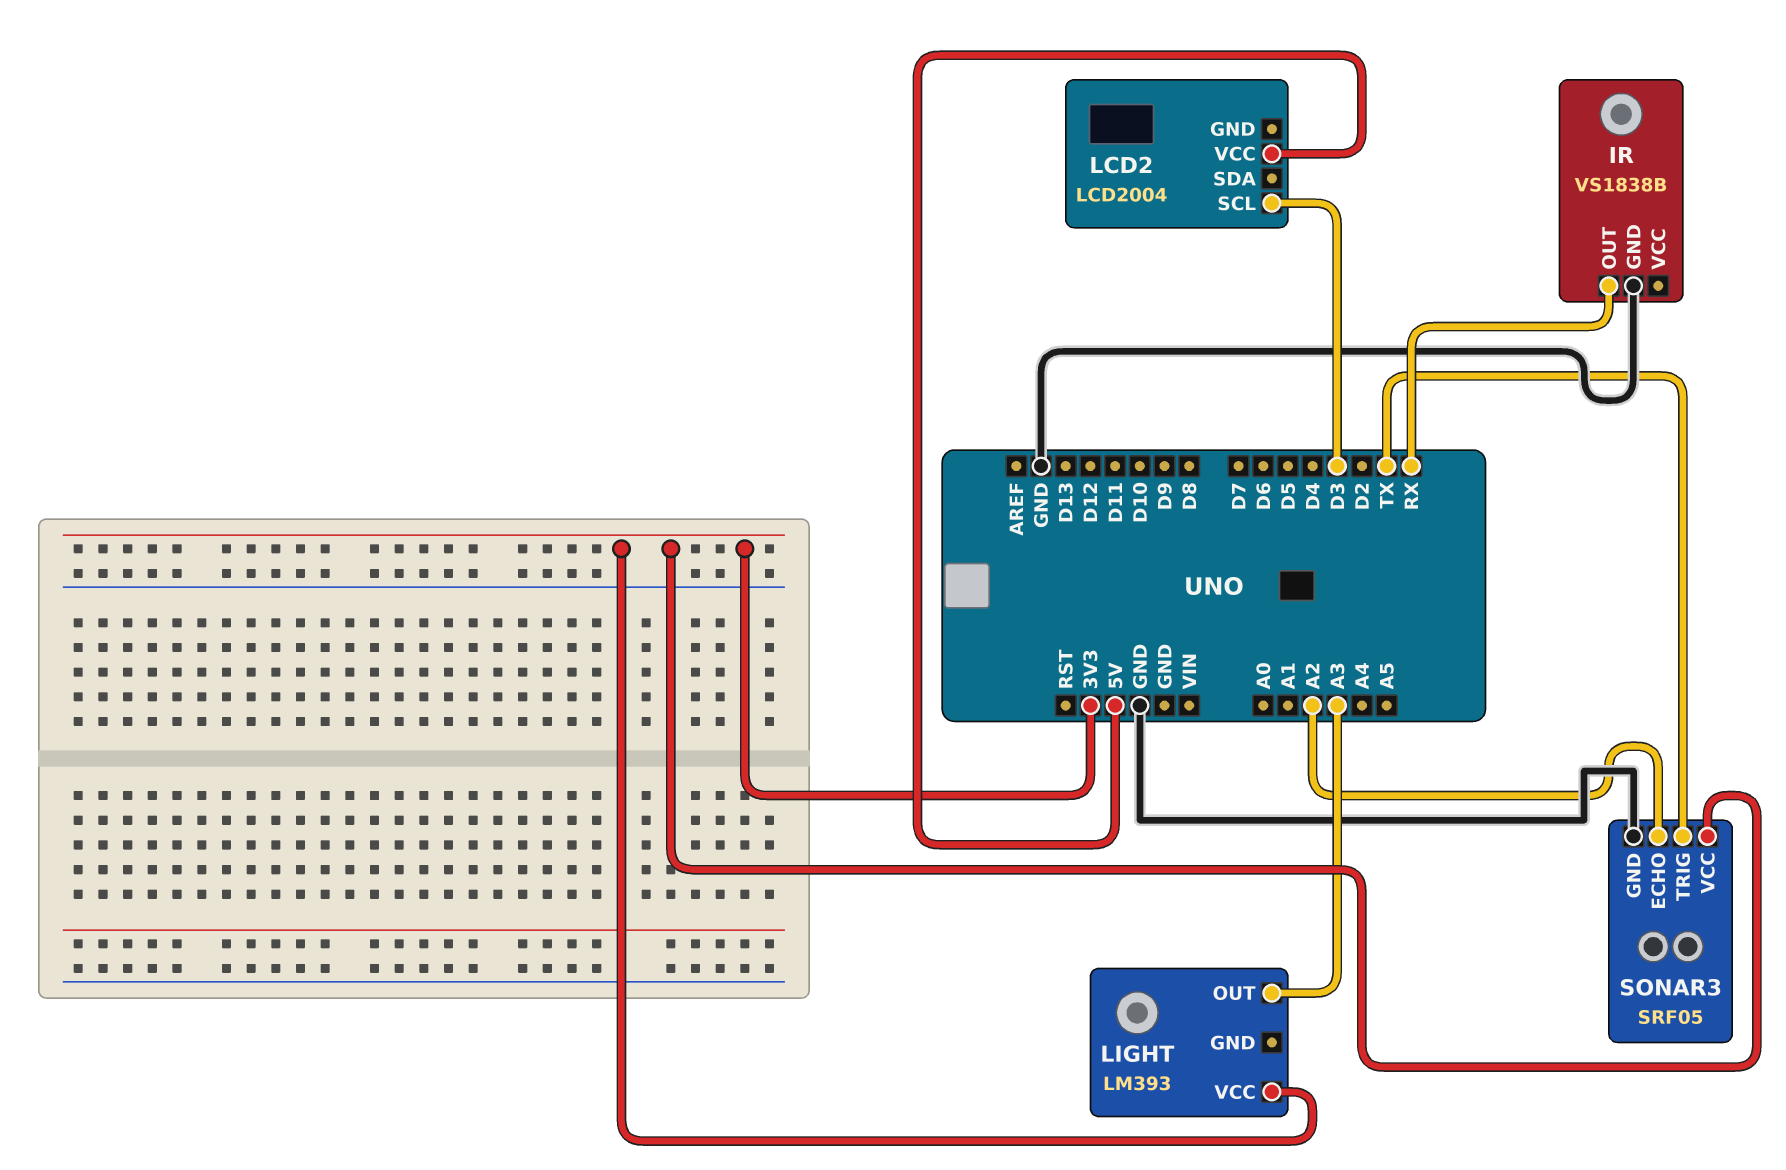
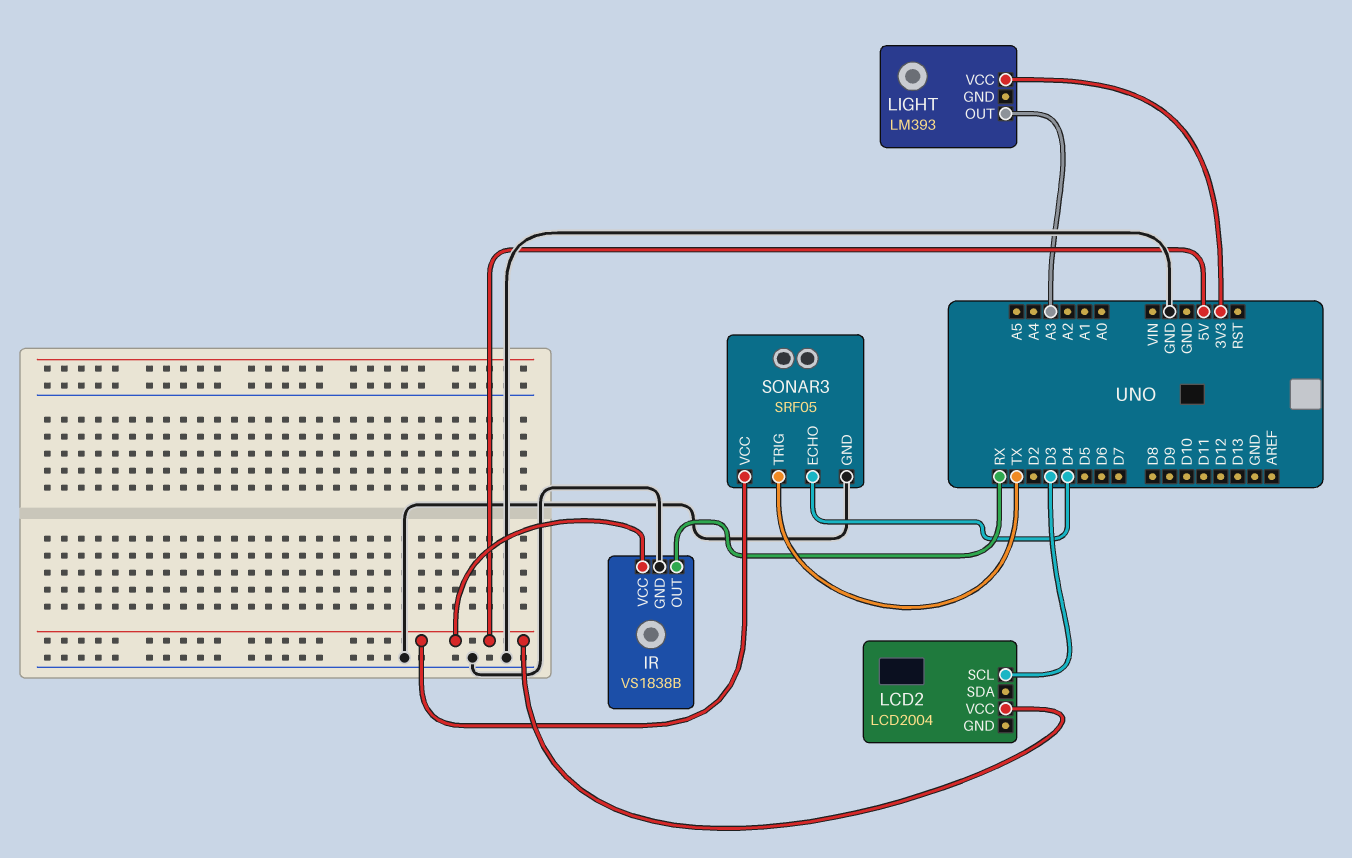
IR pin VCC: none -> 5V
SONAR3 pin ECHO: A2 -> D4
SONAR3 pin VCC: 3V3 -> 5V

